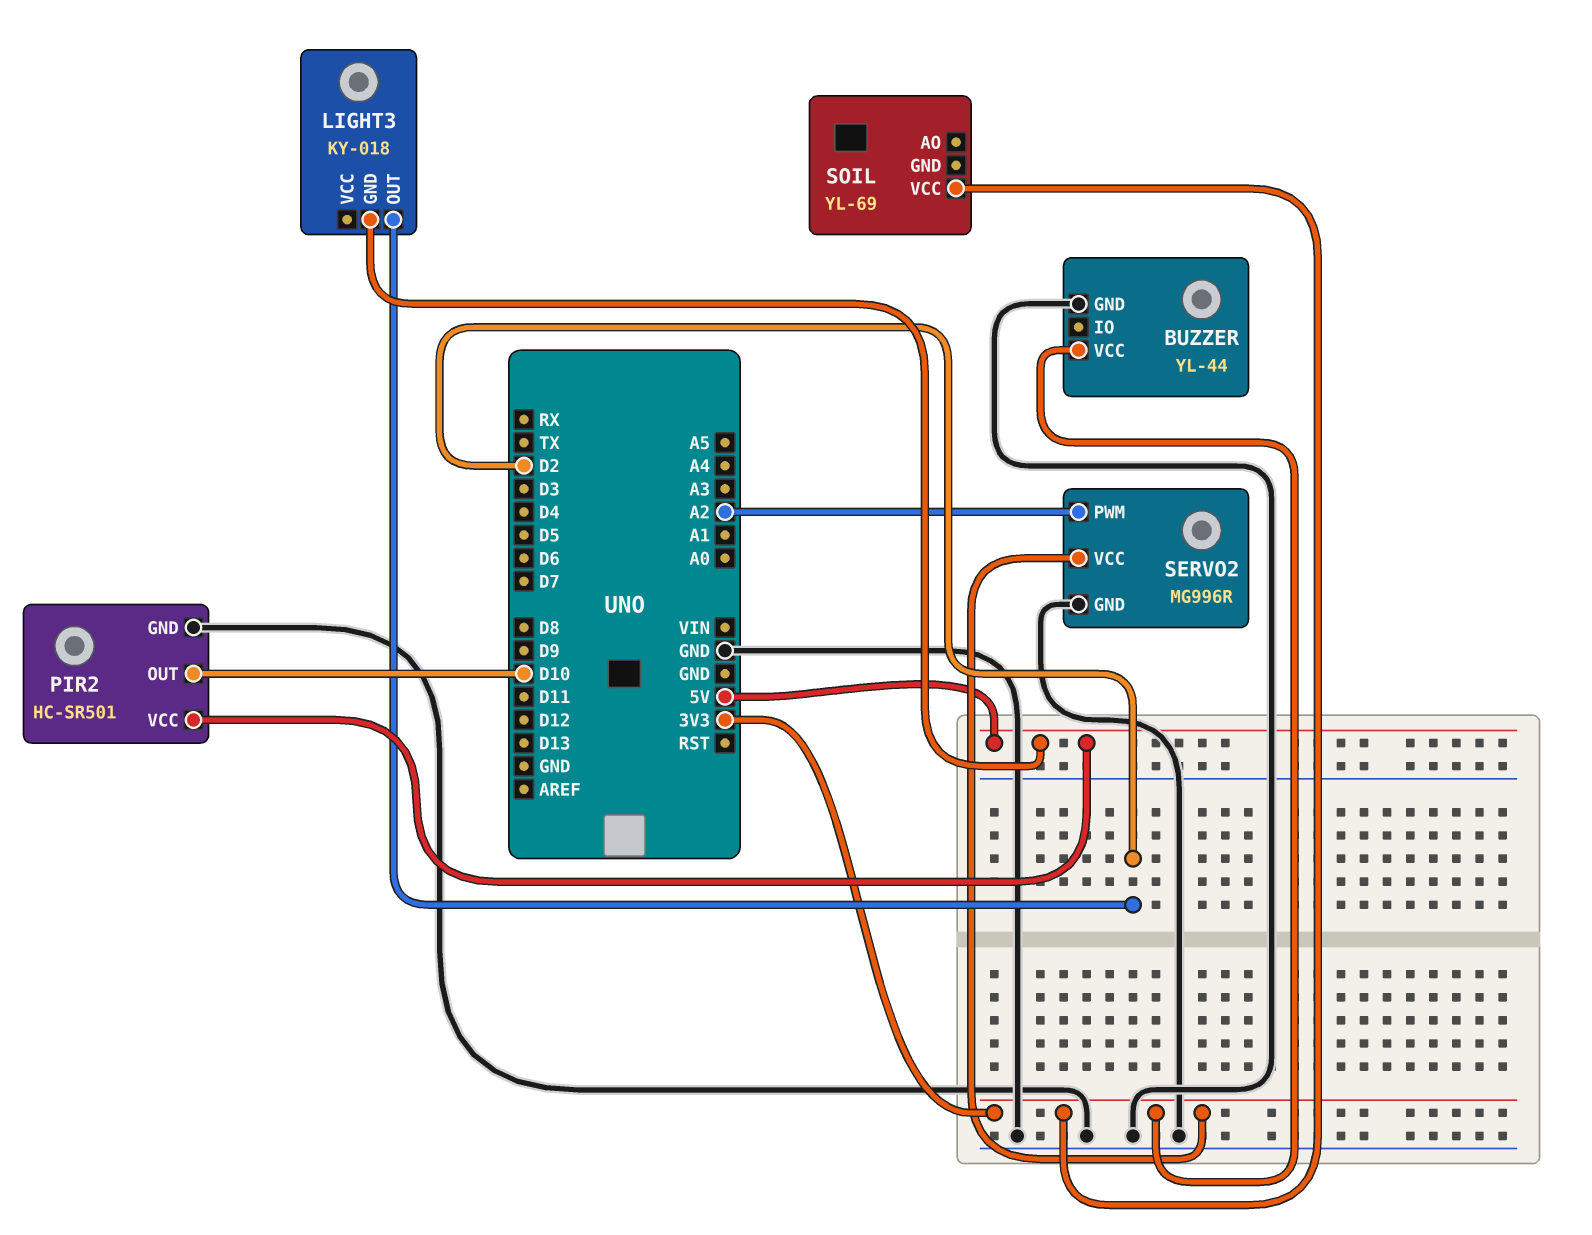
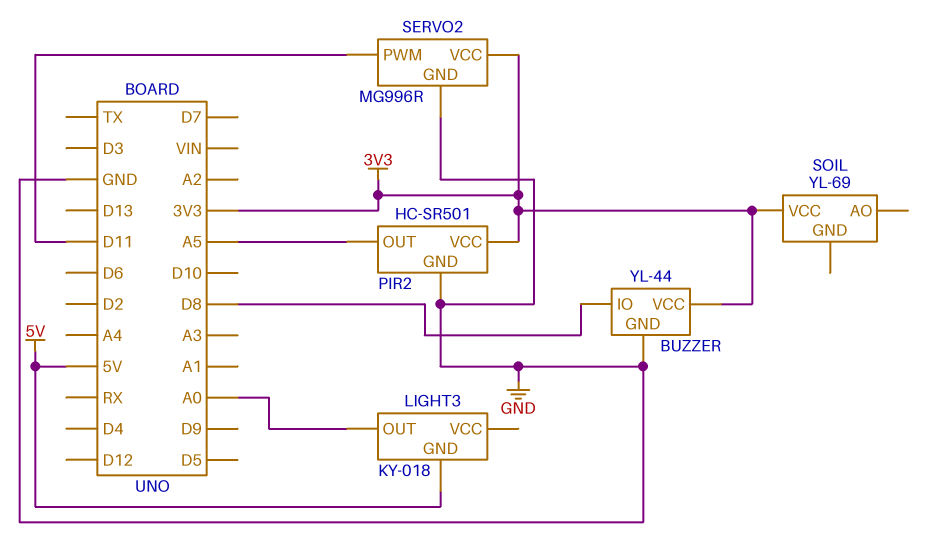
BUZZER pin IO: none -> D8
LIGHT3 pin OUT: D2 -> A0
PIR2 pin OUT: D10 -> A5
PIR2 pin VCC: 5V -> 3V3
SERVO2 pin PWM: A2 -> D11

